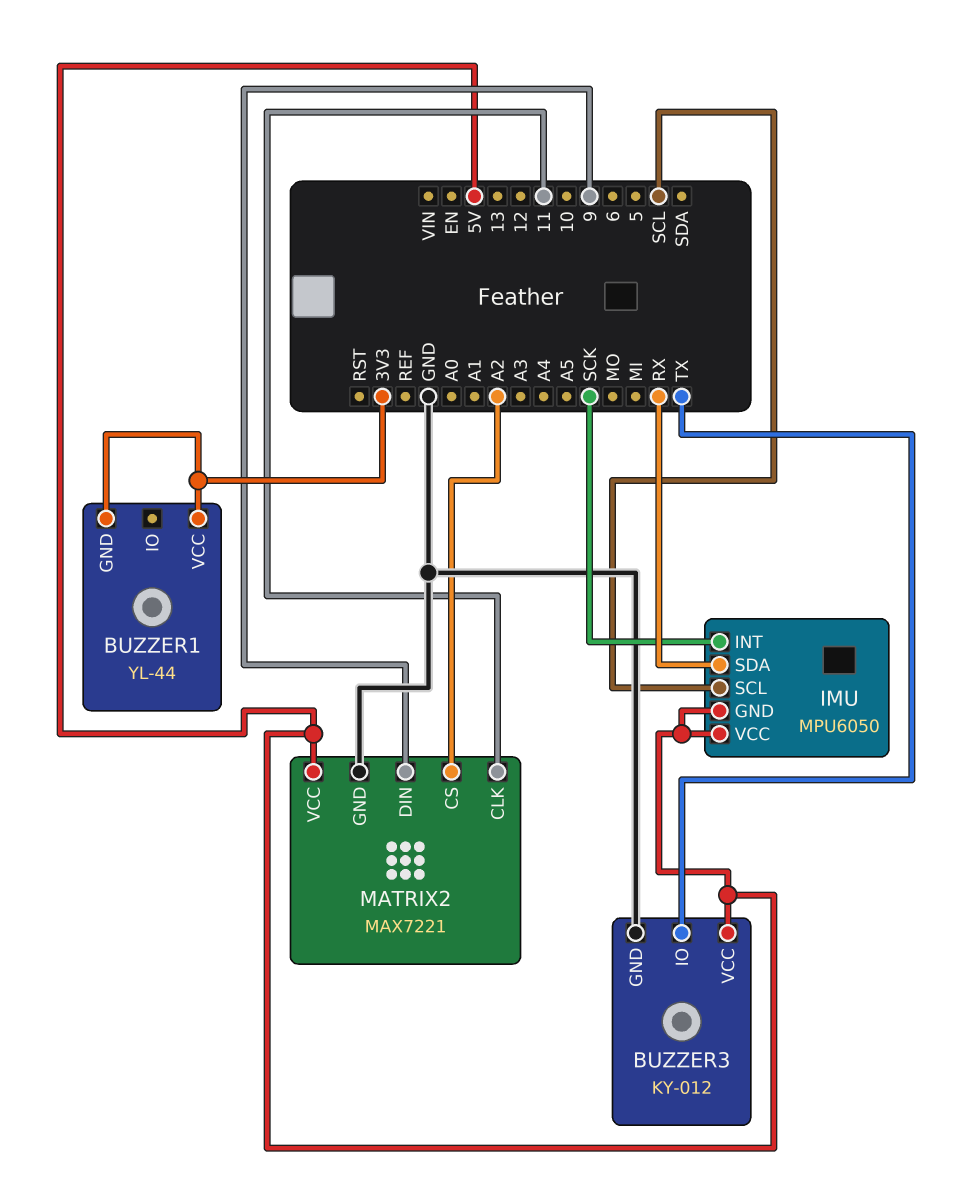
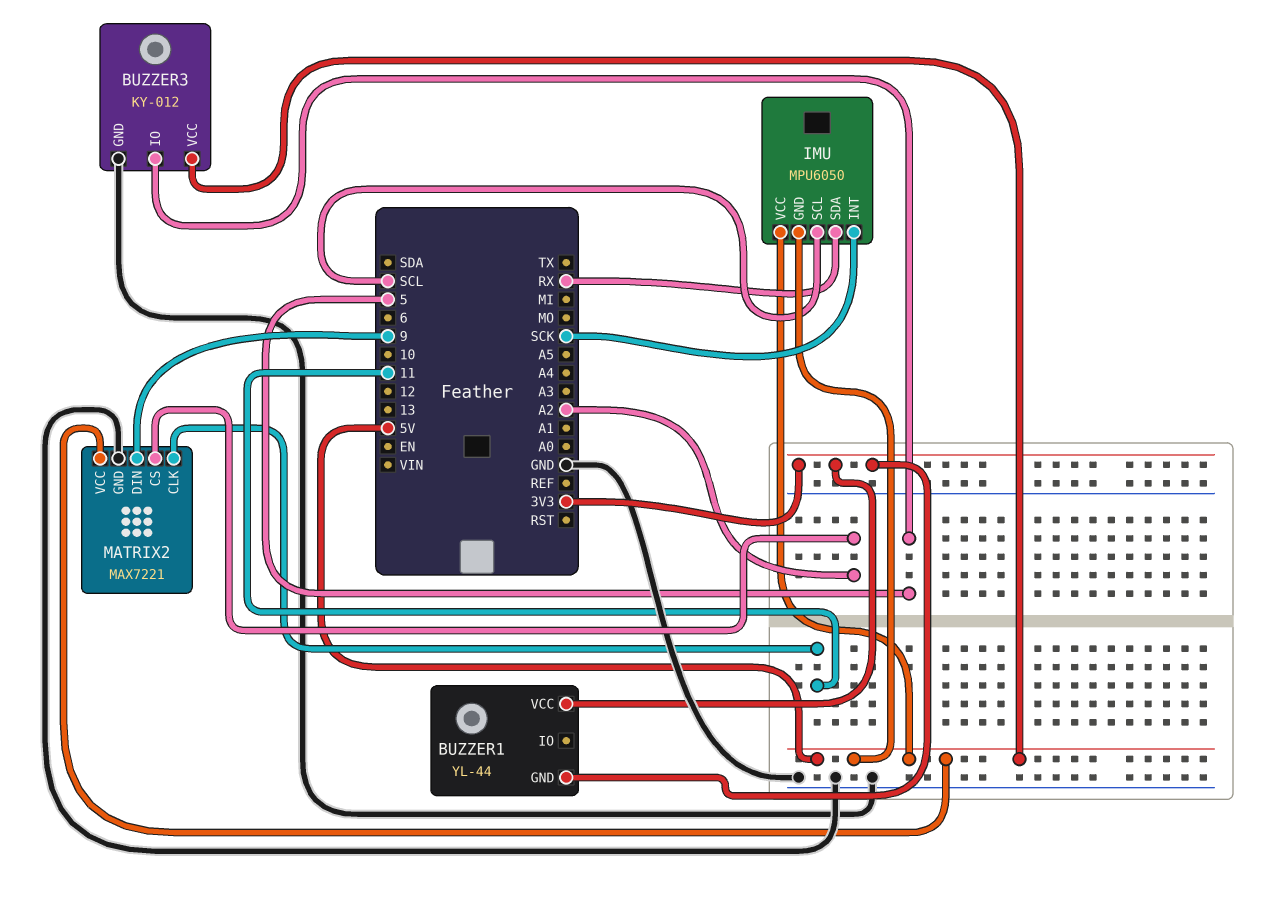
BUZZER3 pin IO: TX -> 5

